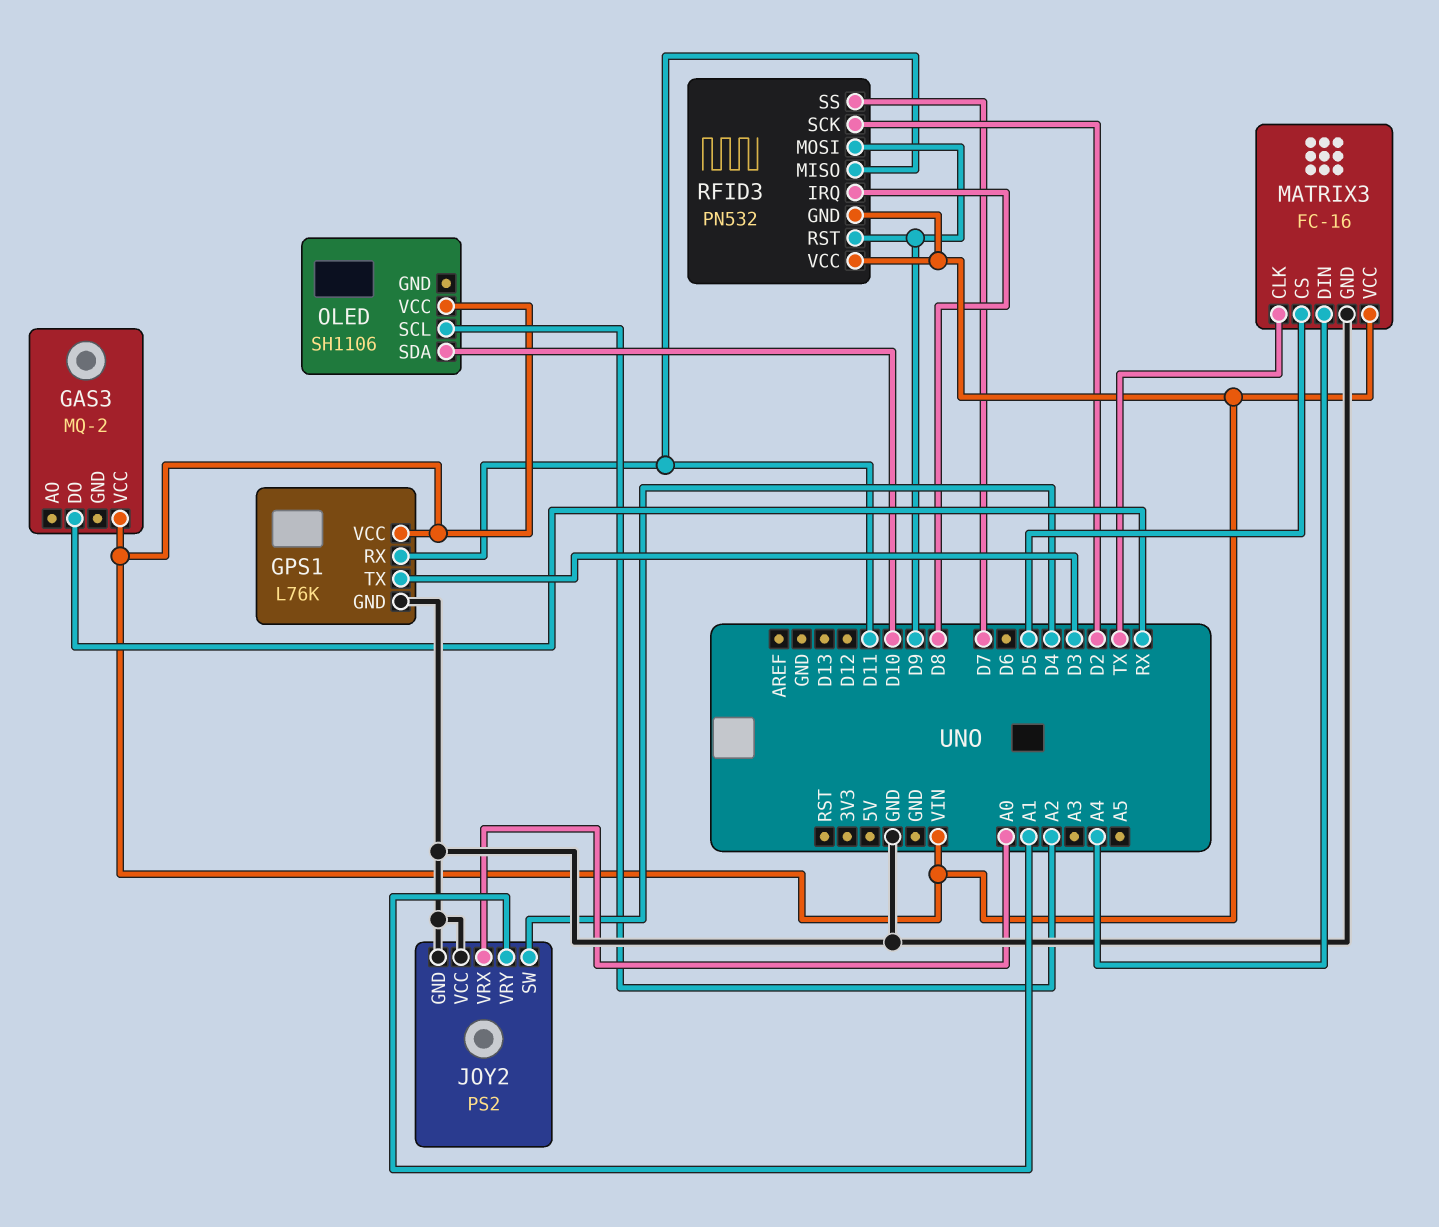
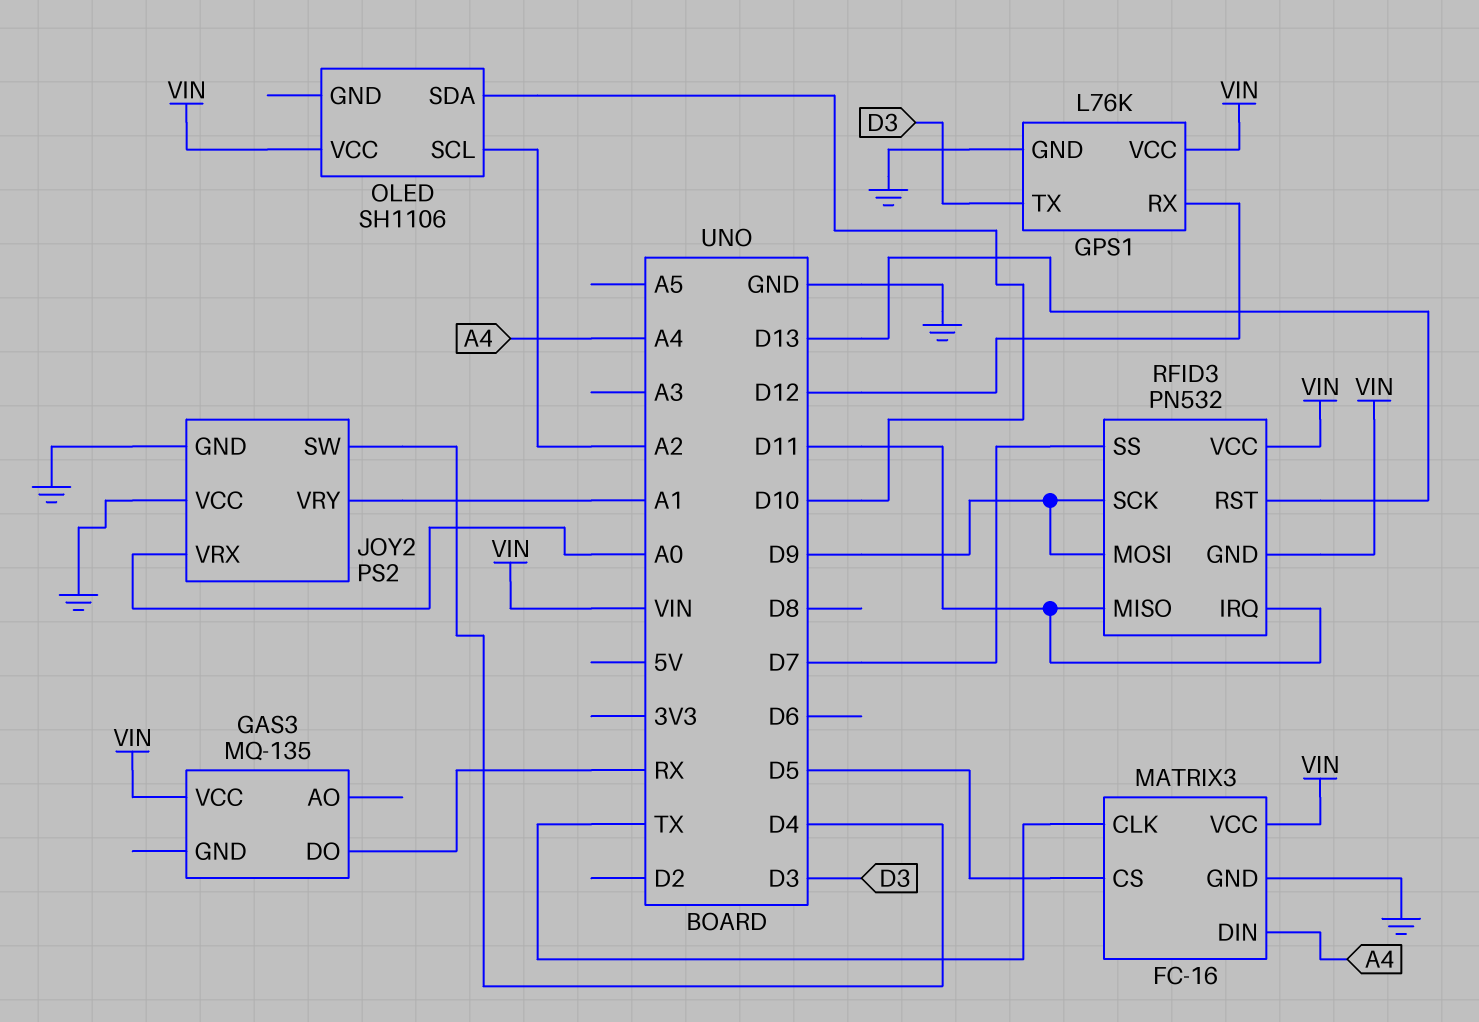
GAS3: MQ-2 -> MQ-135
GPS1 pin RX: D11 -> D12
RFID3 pin IRQ: D8 -> D11
RFID3 pin RST: D9 -> D13
RFID3 pin SCK: D2 -> D9

